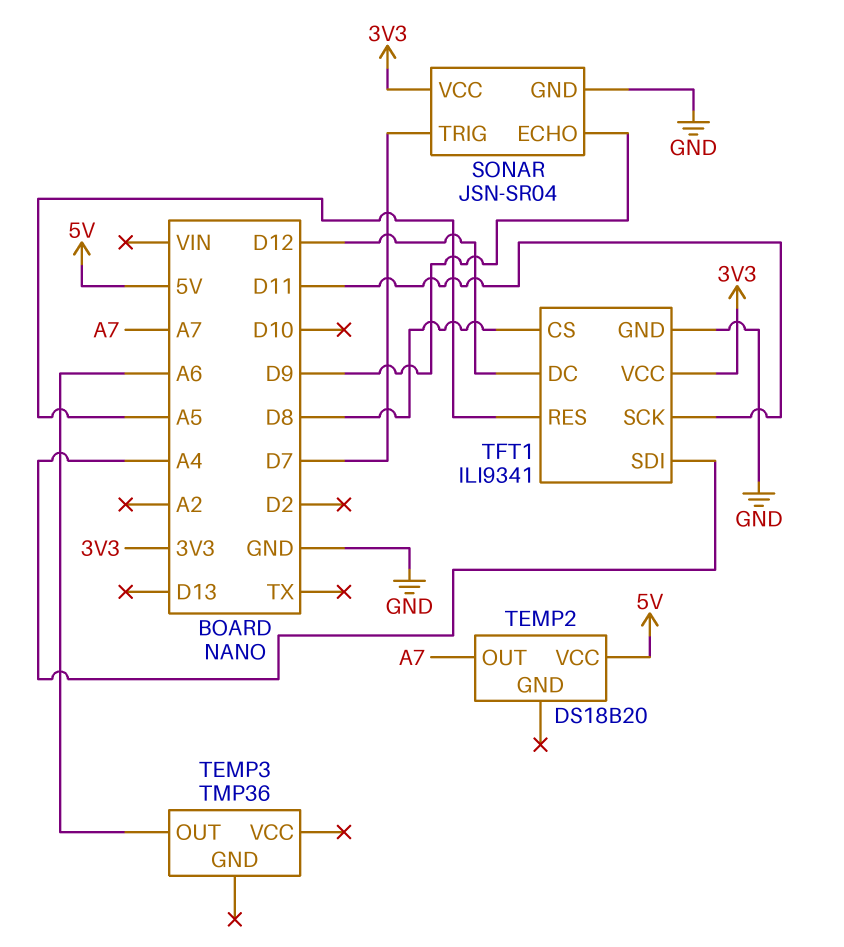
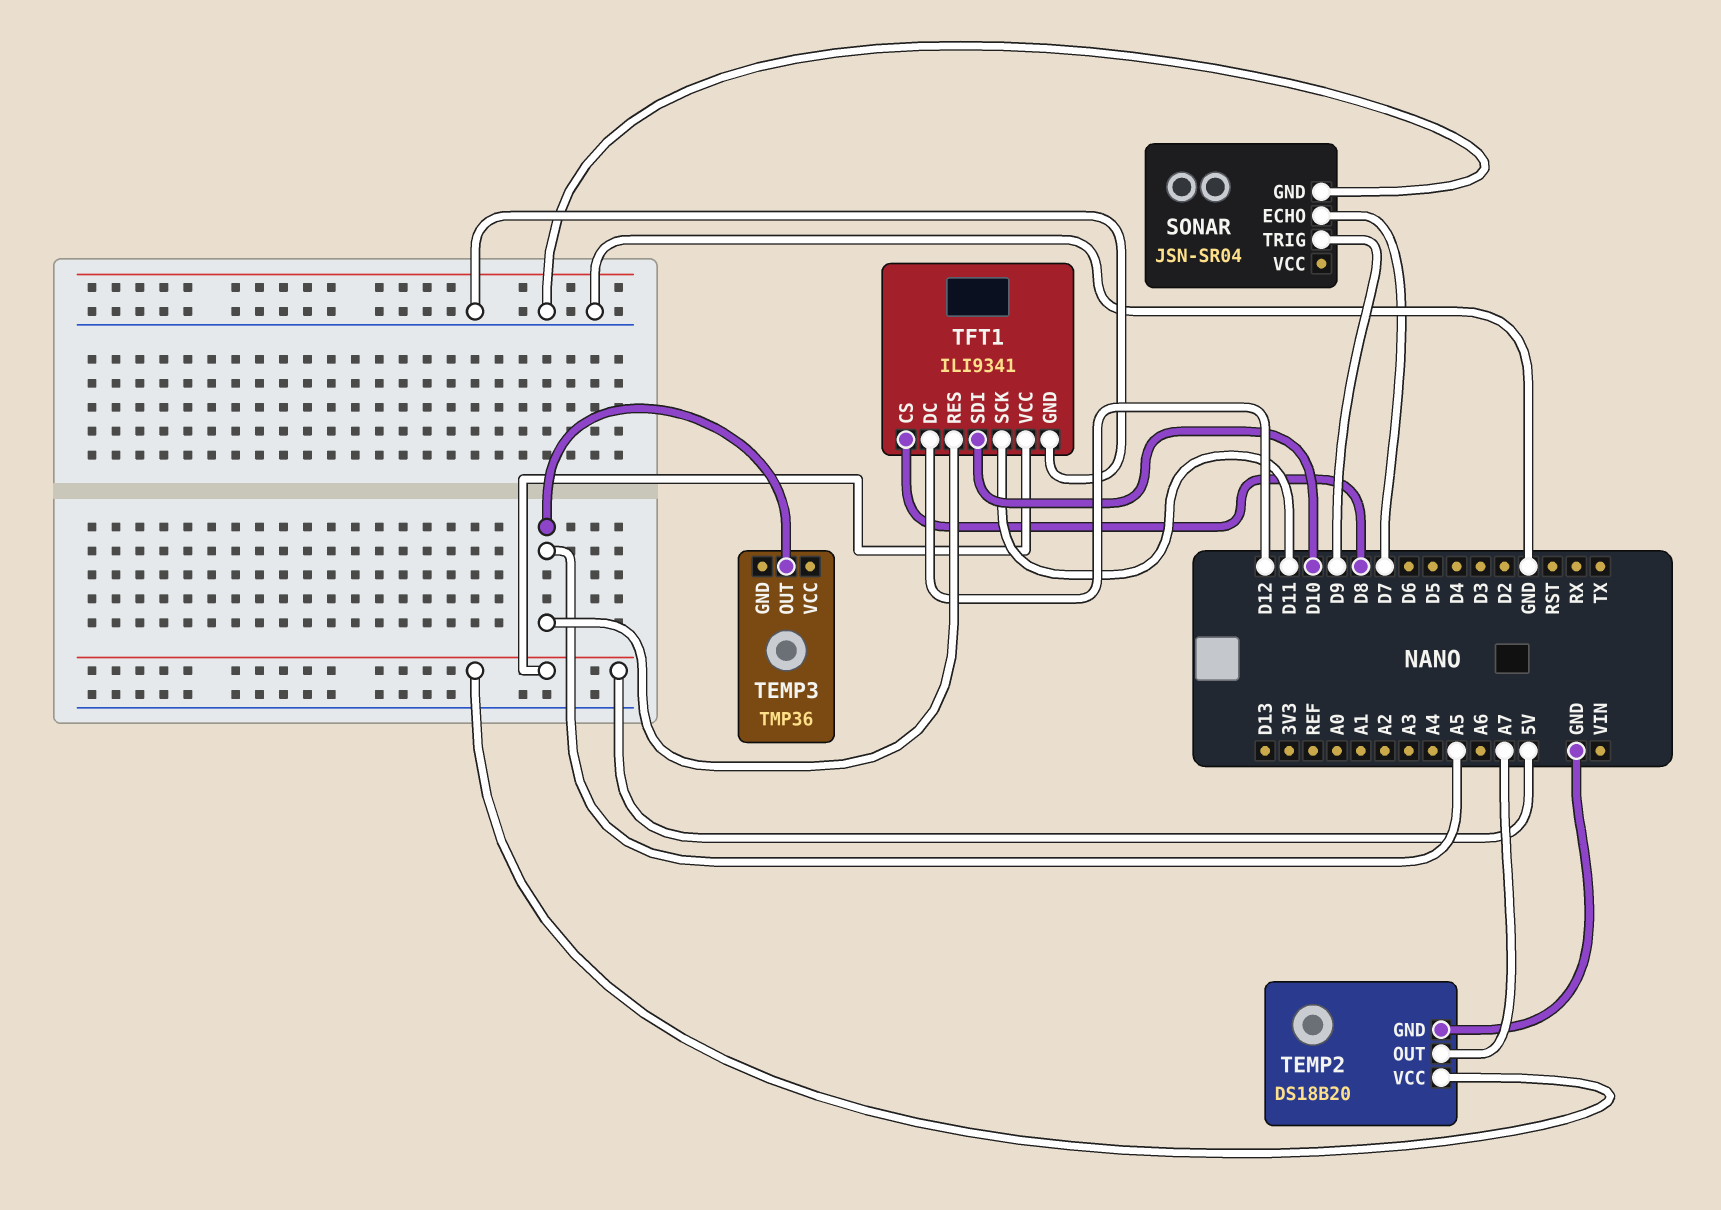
SONAR pin ECHO: D9 -> D7
SONAR pin TRIG: D7 -> D9
SONAR pin VCC: 3V3 -> none
TEMP2 pin GND: none -> GND
TEMP3 pin OUT: A6 -> A5
TFT1 pin SDI: A4 -> D10
TFT1 pin VCC: 3V3 -> 5V

